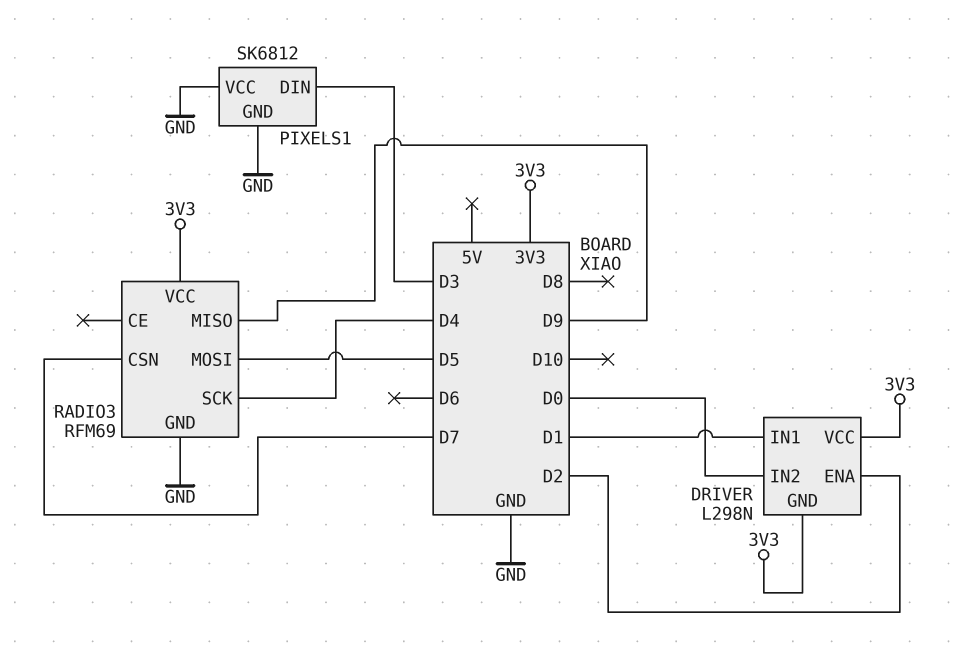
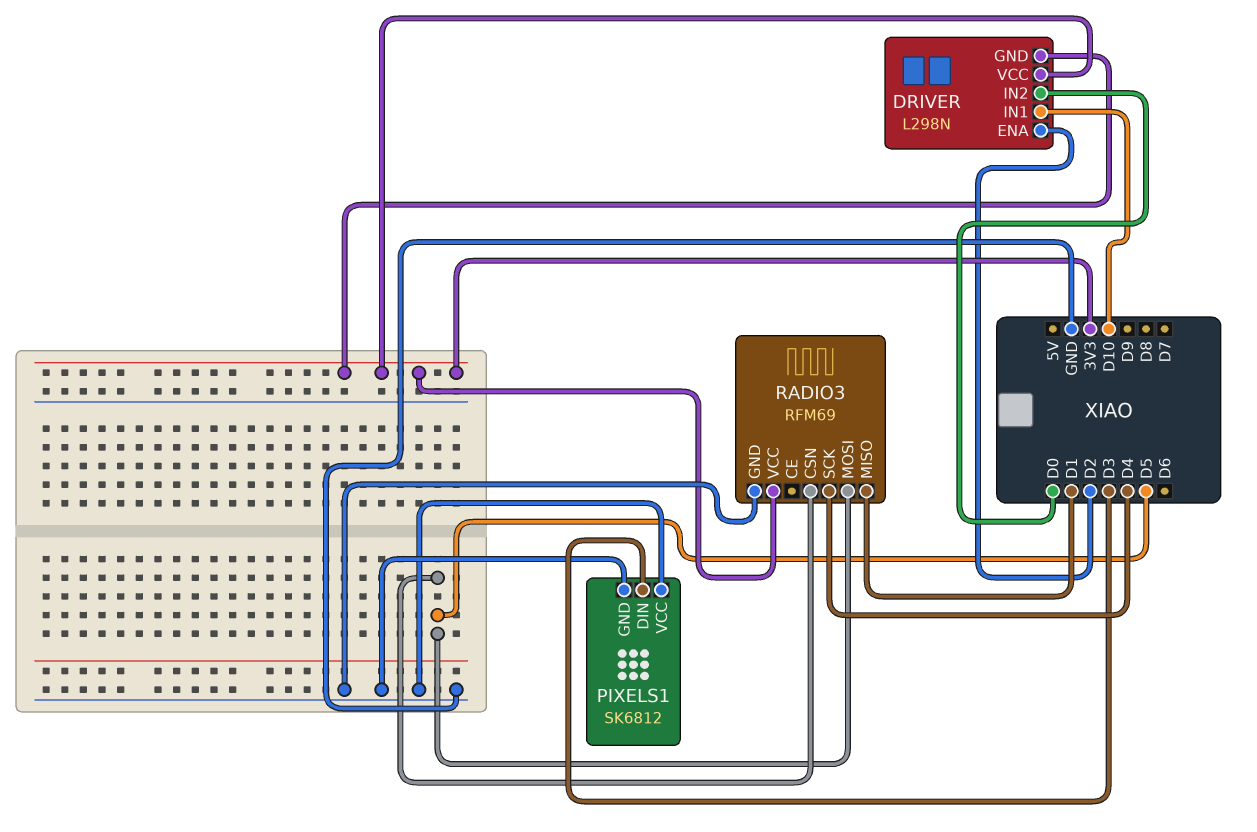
DRIVER pin IN1: D1 -> D10
RADIO3 pin CSN: D7 -> D5
RADIO3 pin MISO: D9 -> D1

